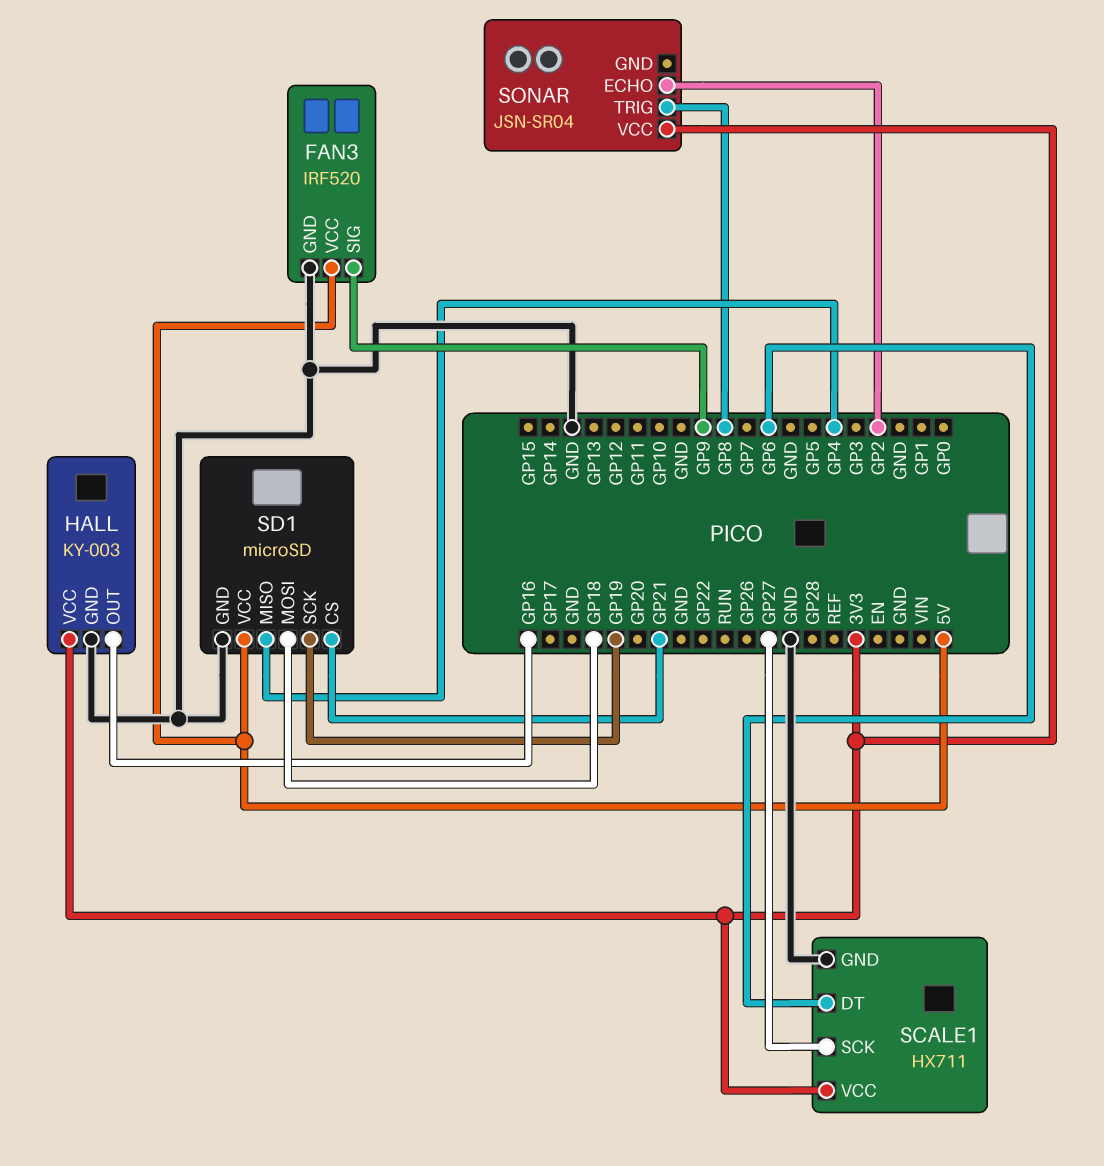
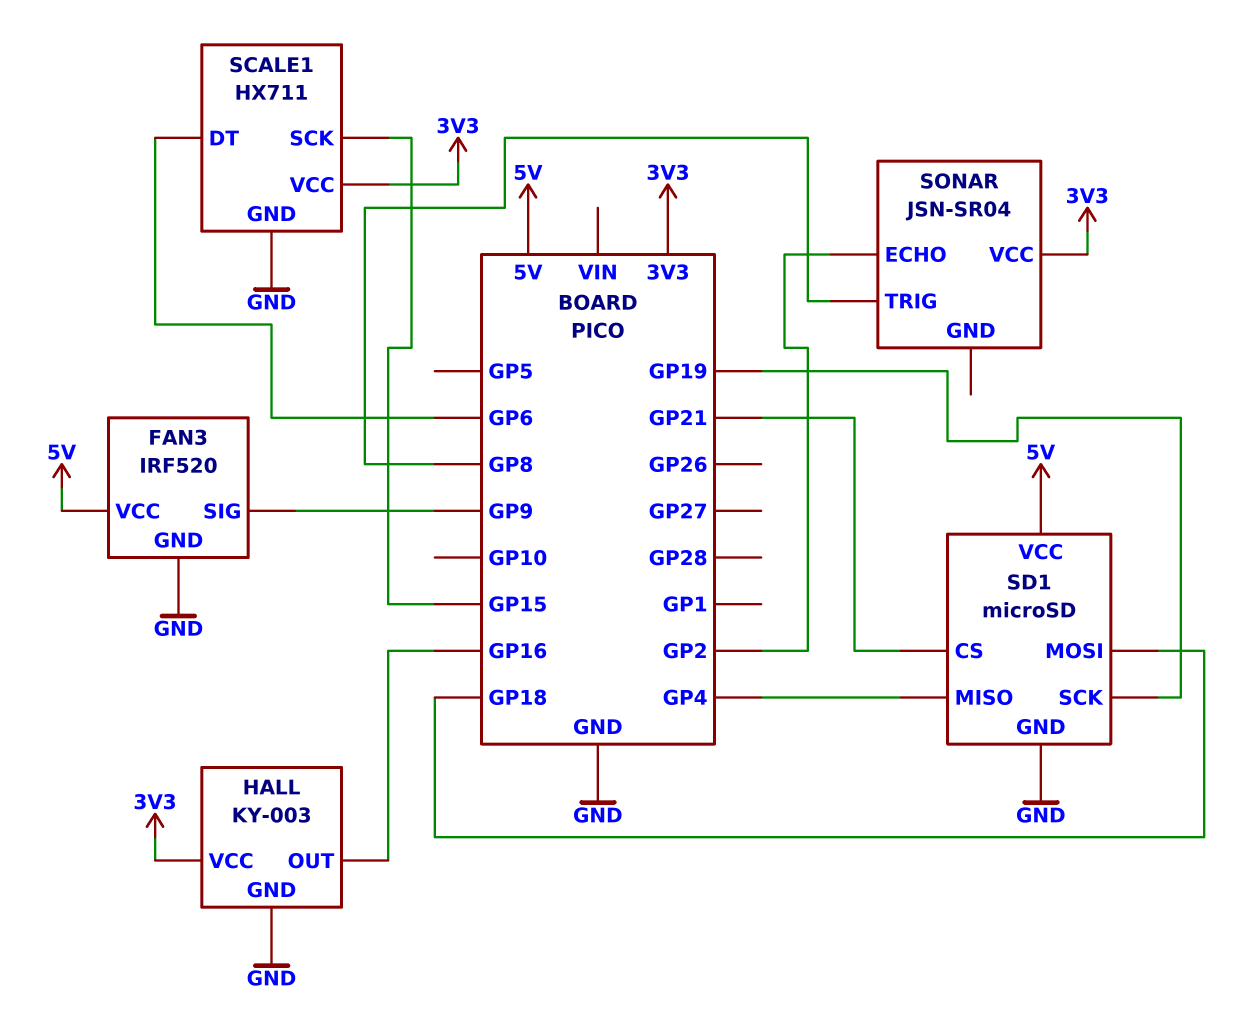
SCALE1 pin SCK: GP27 -> GP15

